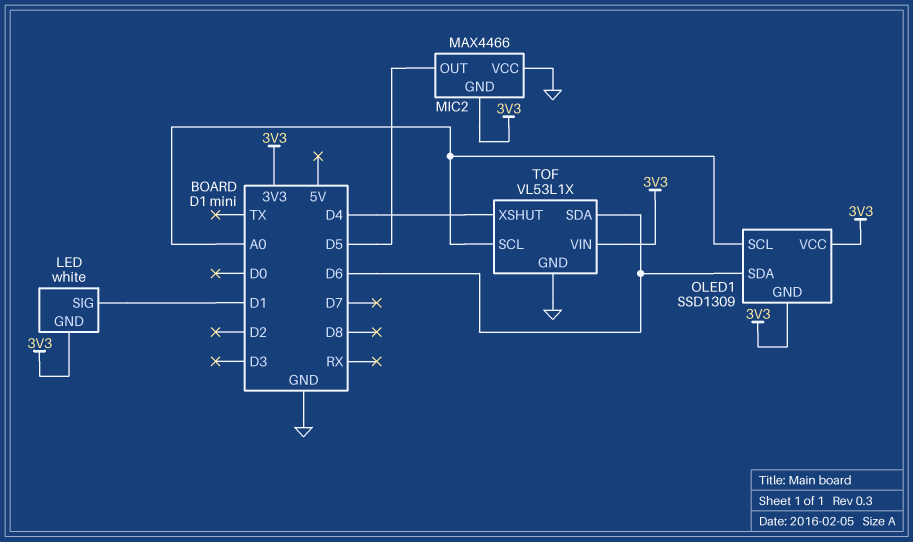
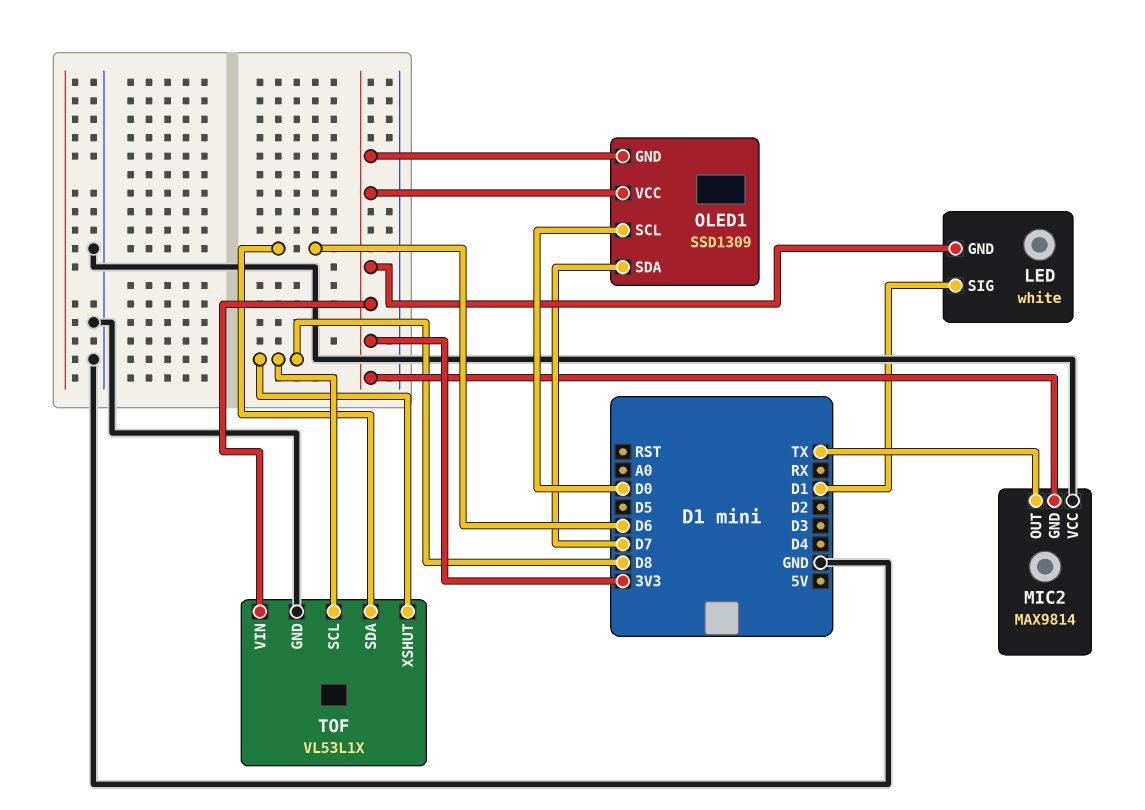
MIC2: MAX4466 -> MAX9814
MIC2 pin OUT: D5 -> TX
OLED1 pin SCL: A0 -> D0
OLED1 pin SDA: D6 -> D7
TOF pin SCL: A0 -> D8
TOF pin XSHUT: D4 -> D8

